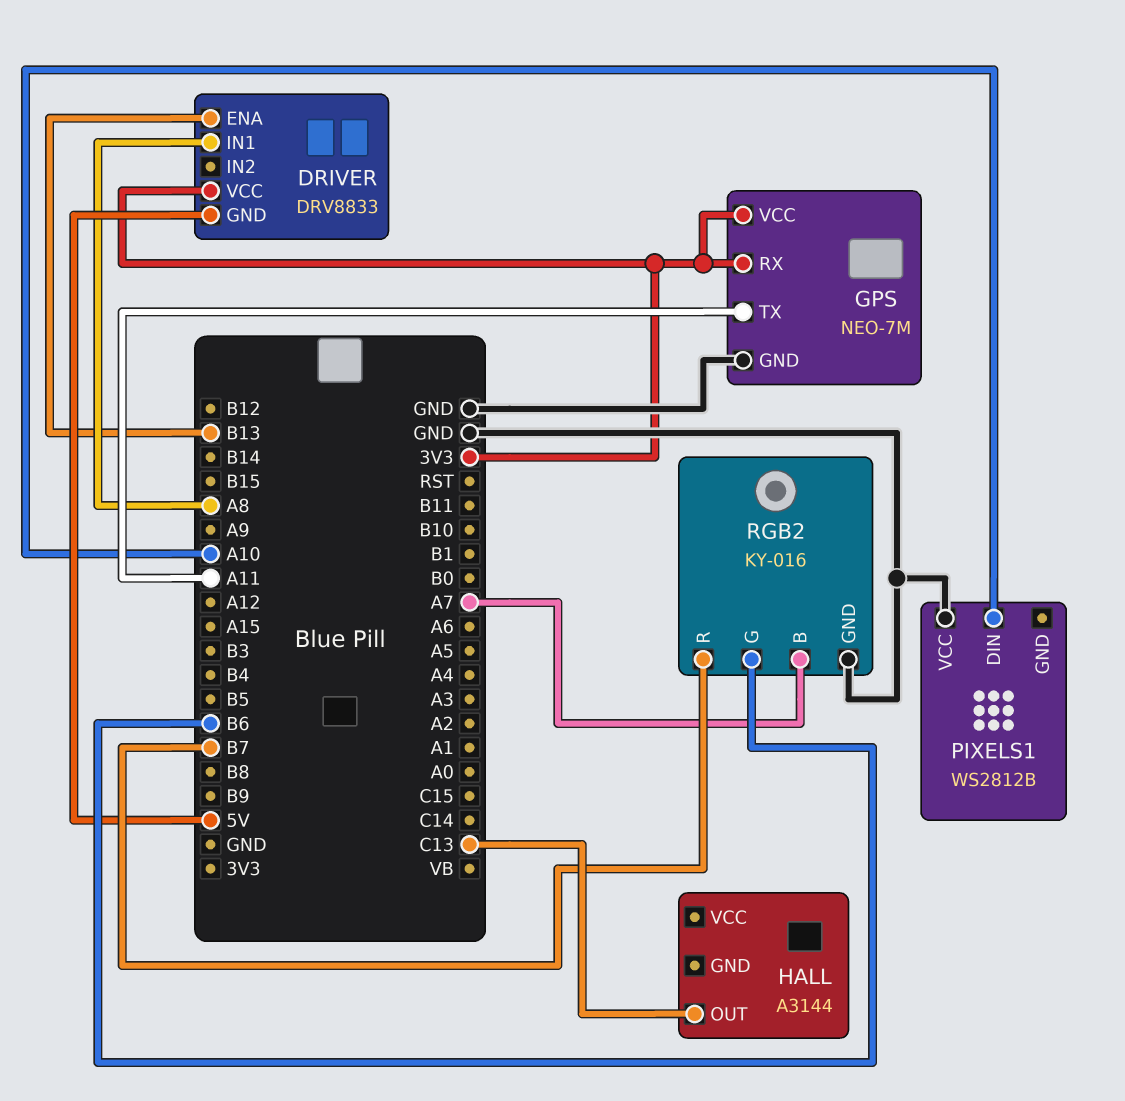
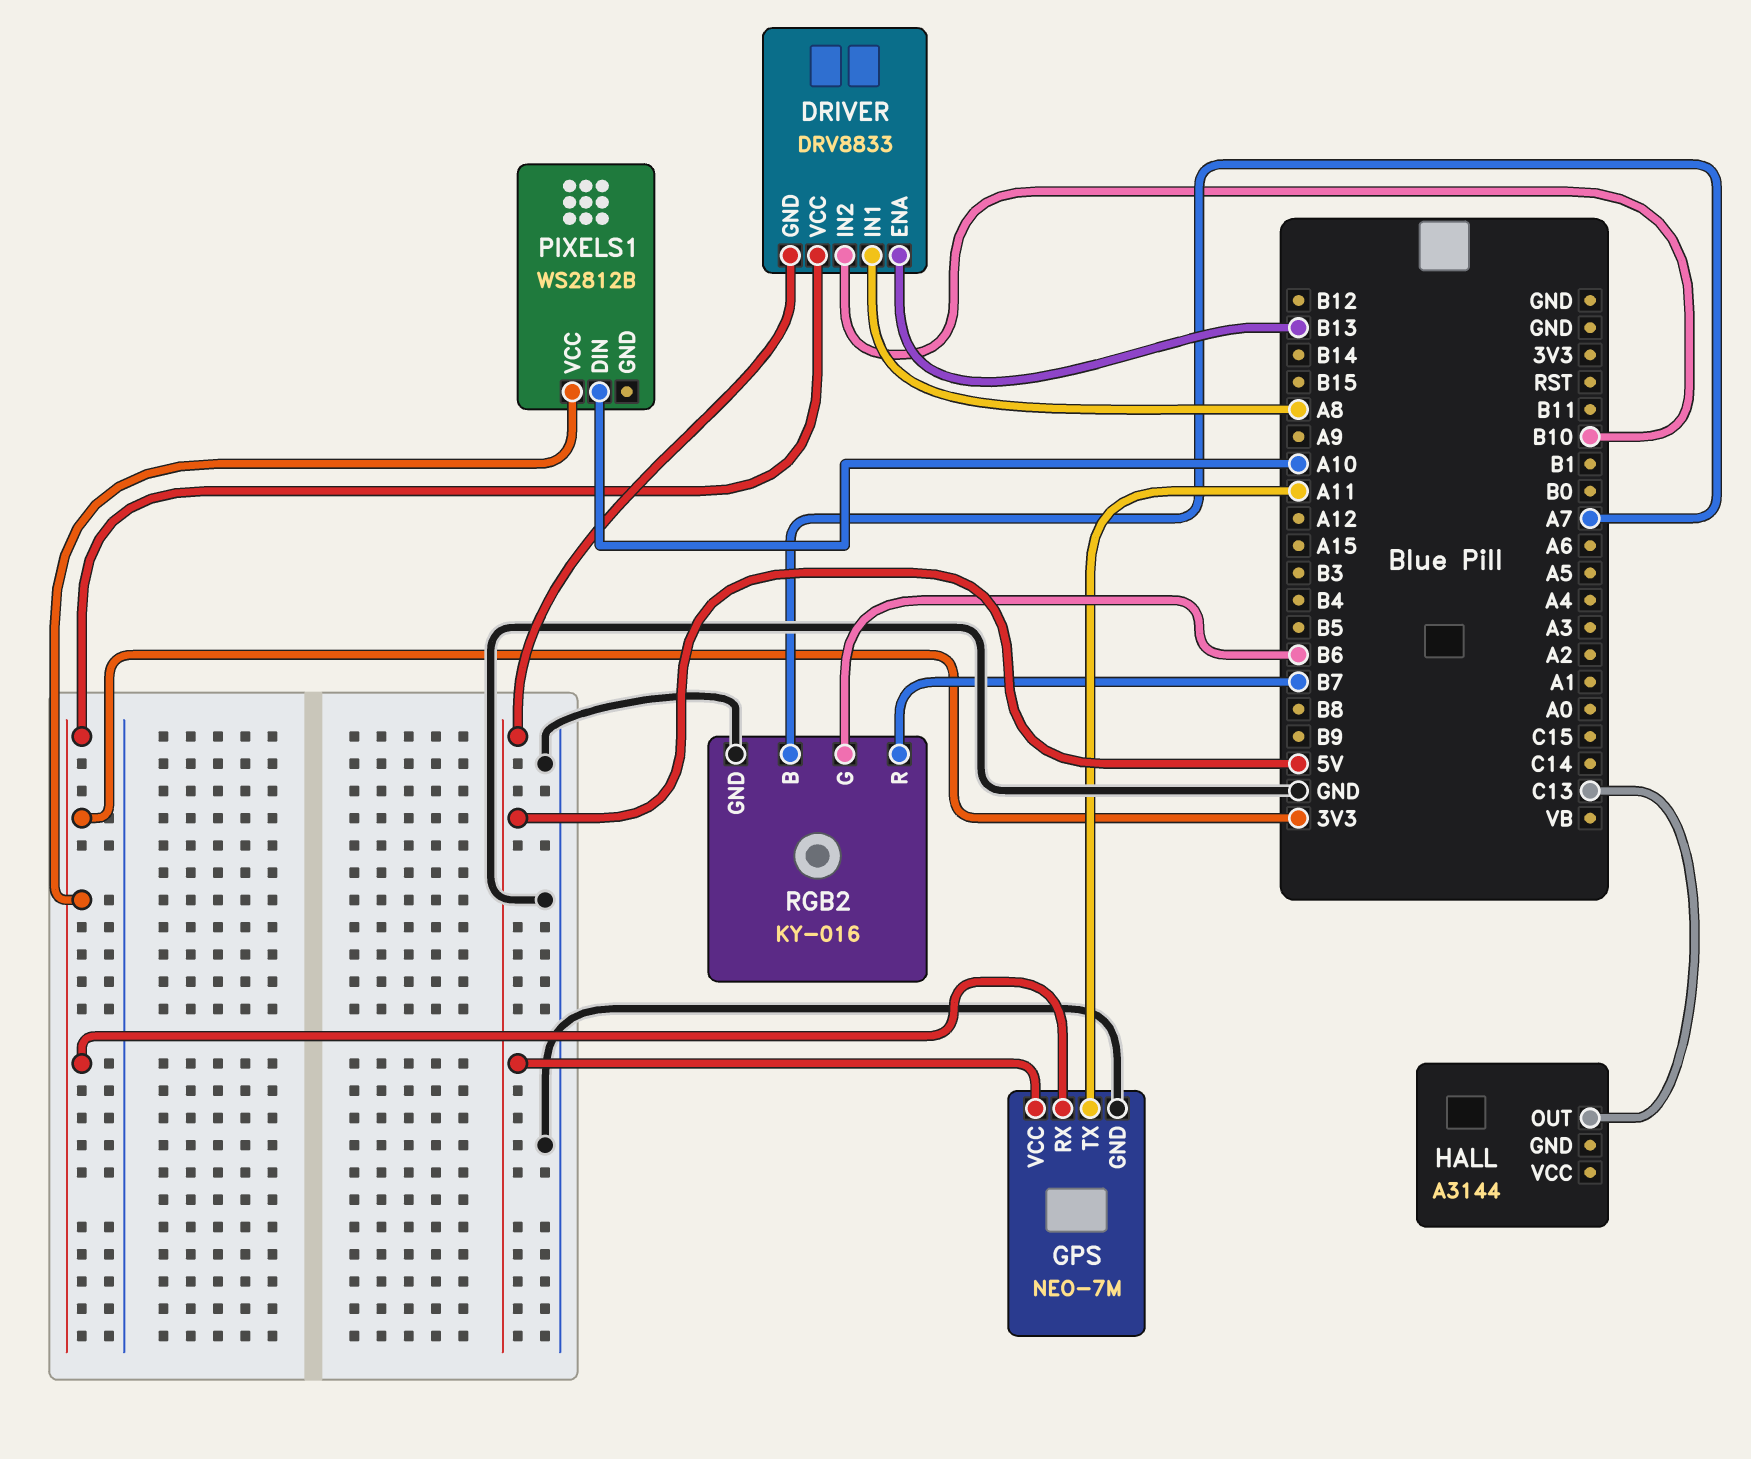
DRIVER pin IN2: none -> B10
GPS pin VCC: 3V3 -> 5V
PIXELS1 pin VCC: GND -> 3V3

